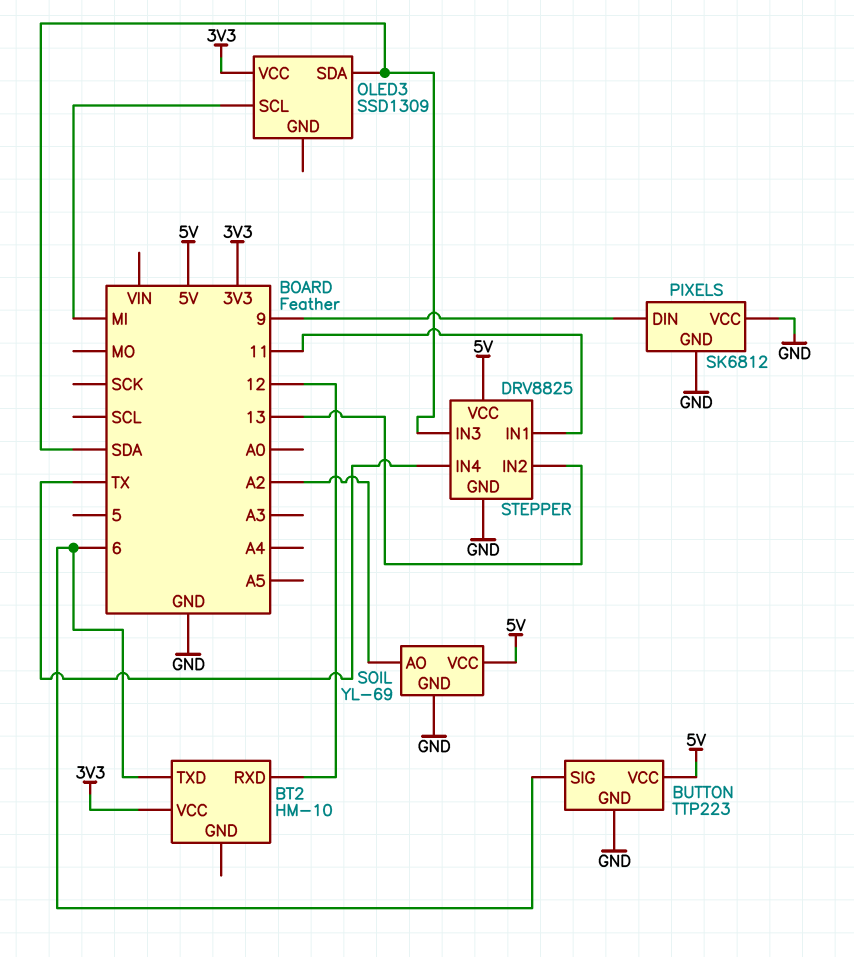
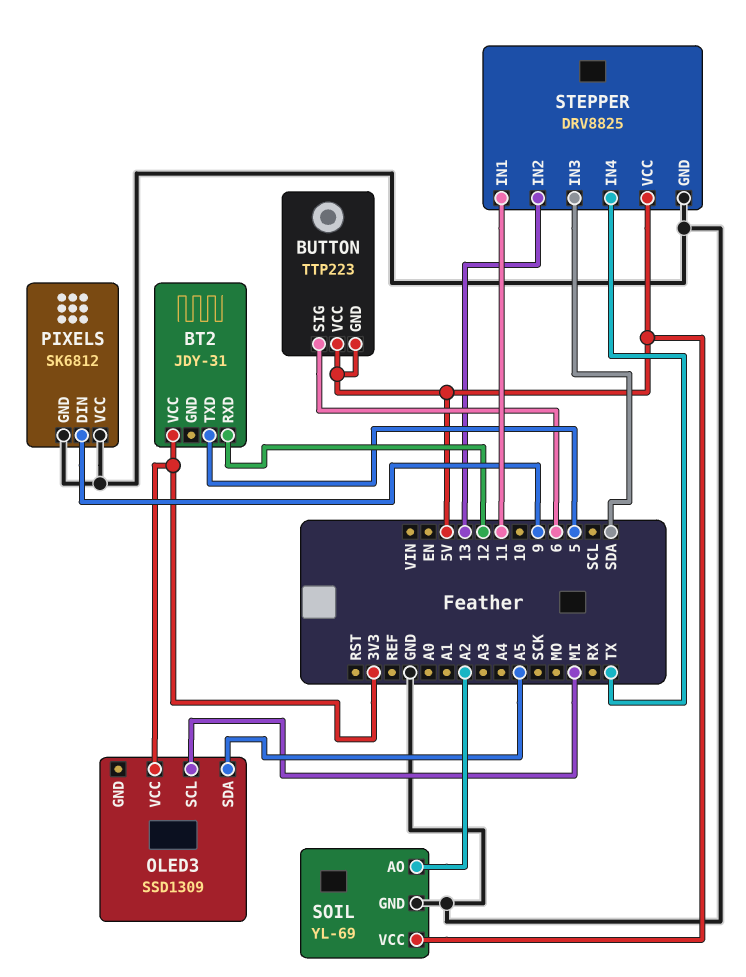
BT2: HM-10 -> JDY-31
BT2 pin TXD: 6 -> 5
BUTTON pin GND: GND -> 5V
OLED3 pin SDA: SDA -> A5

